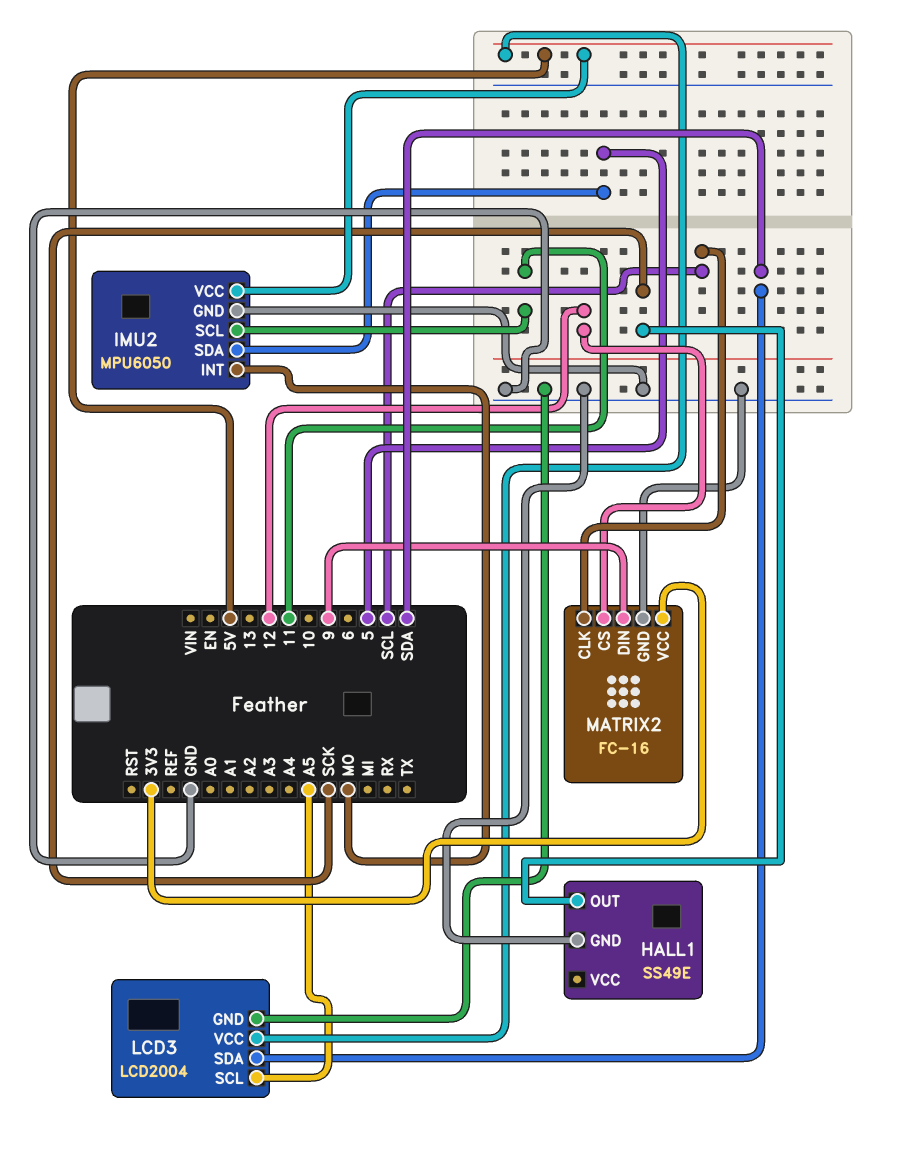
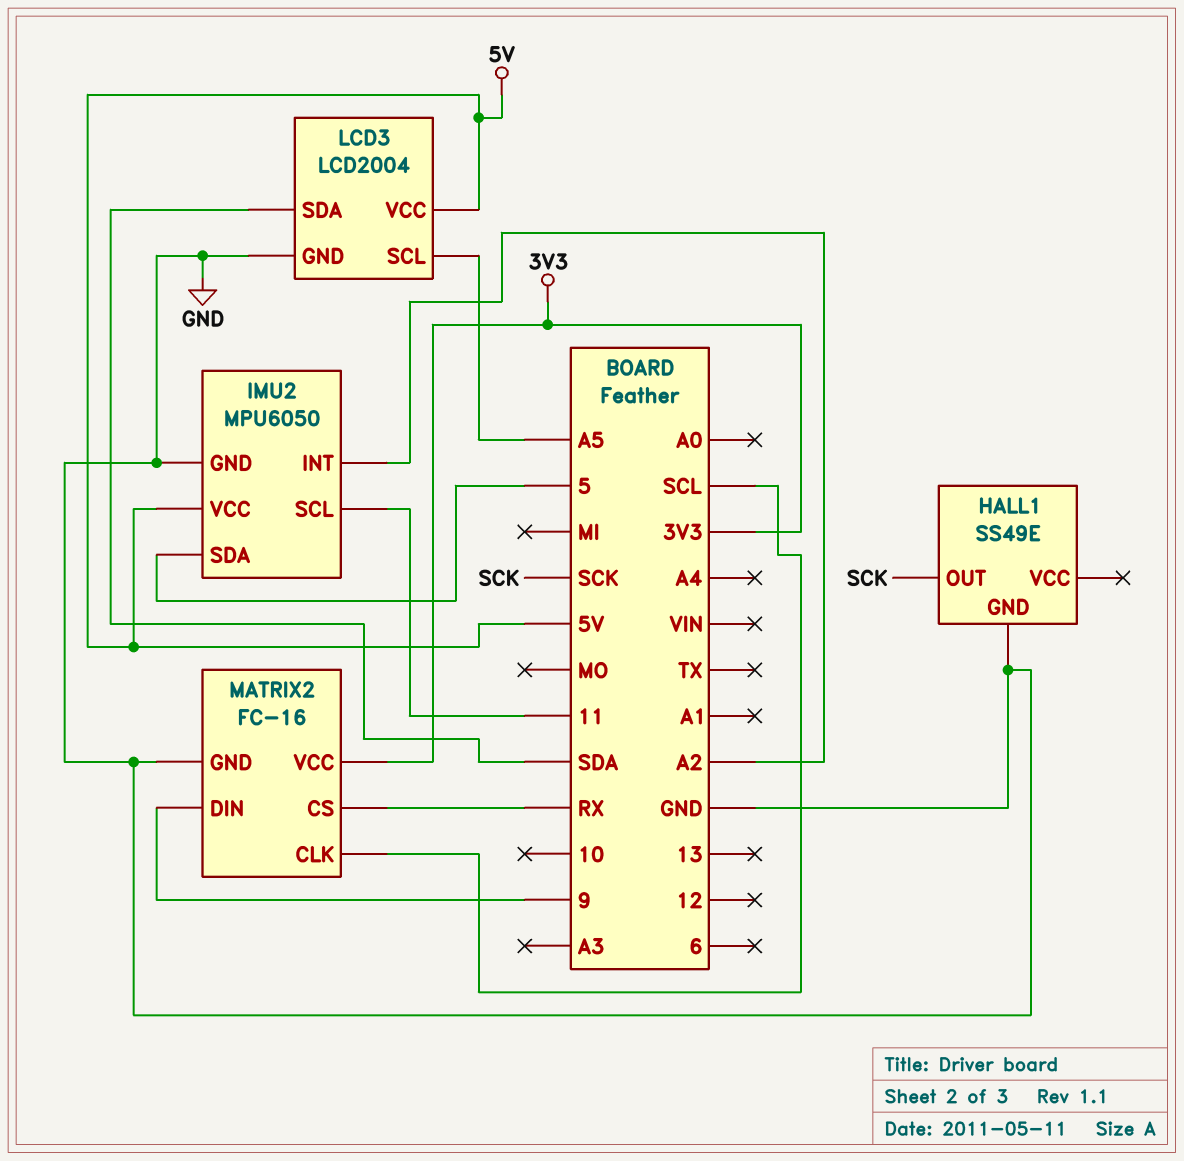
IMU2 pin INT: MO -> A2
MATRIX2 pin CS: 12 -> RX

